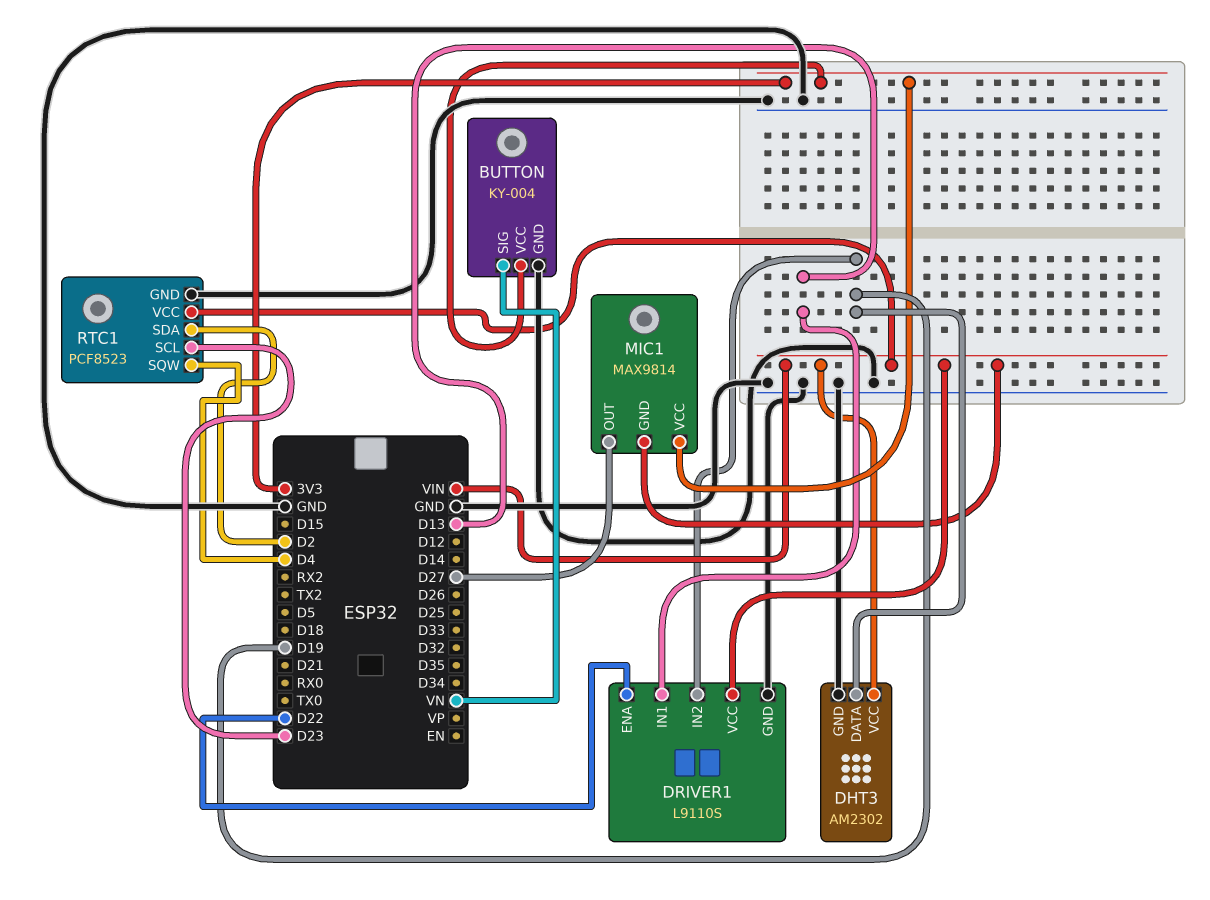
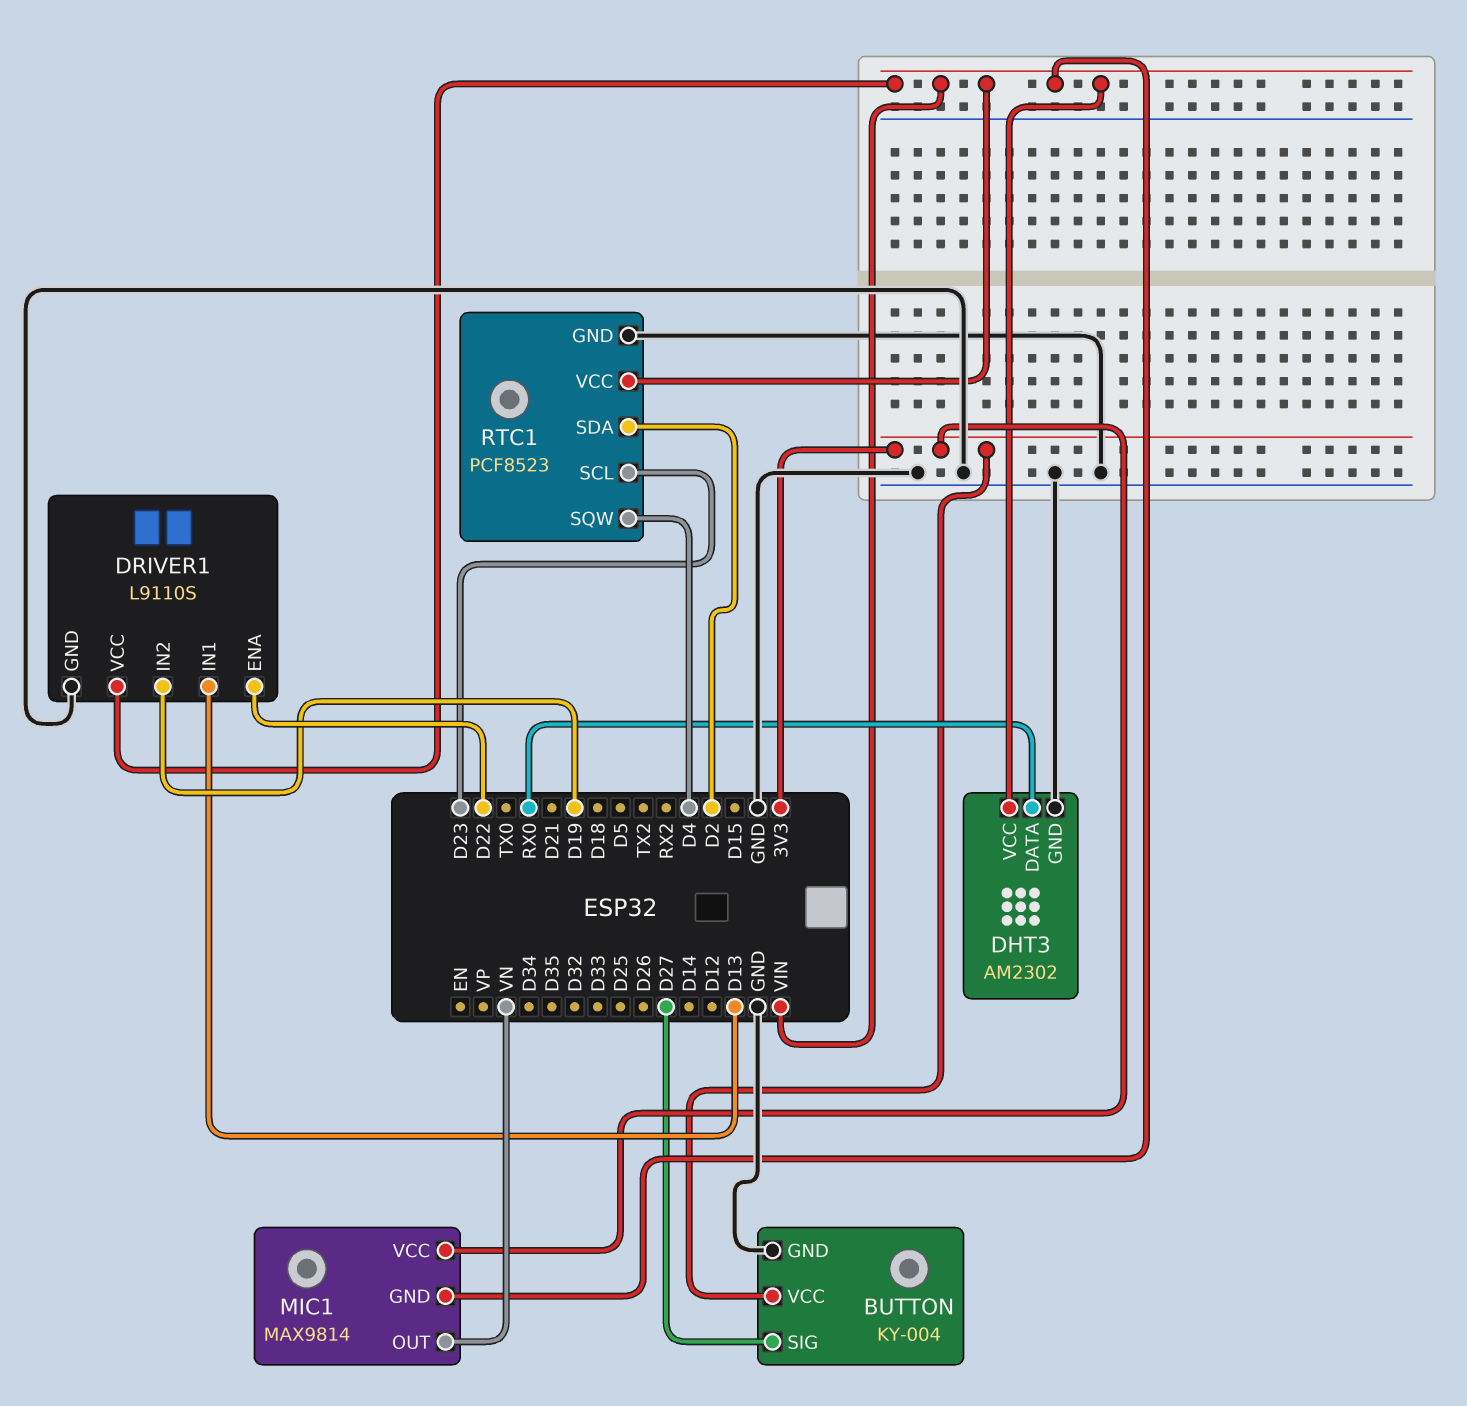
BUTTON pin SIG: VN -> D27
DHT3 pin DATA: D19 -> RX0
MIC1 pin OUT: D27 -> VN

